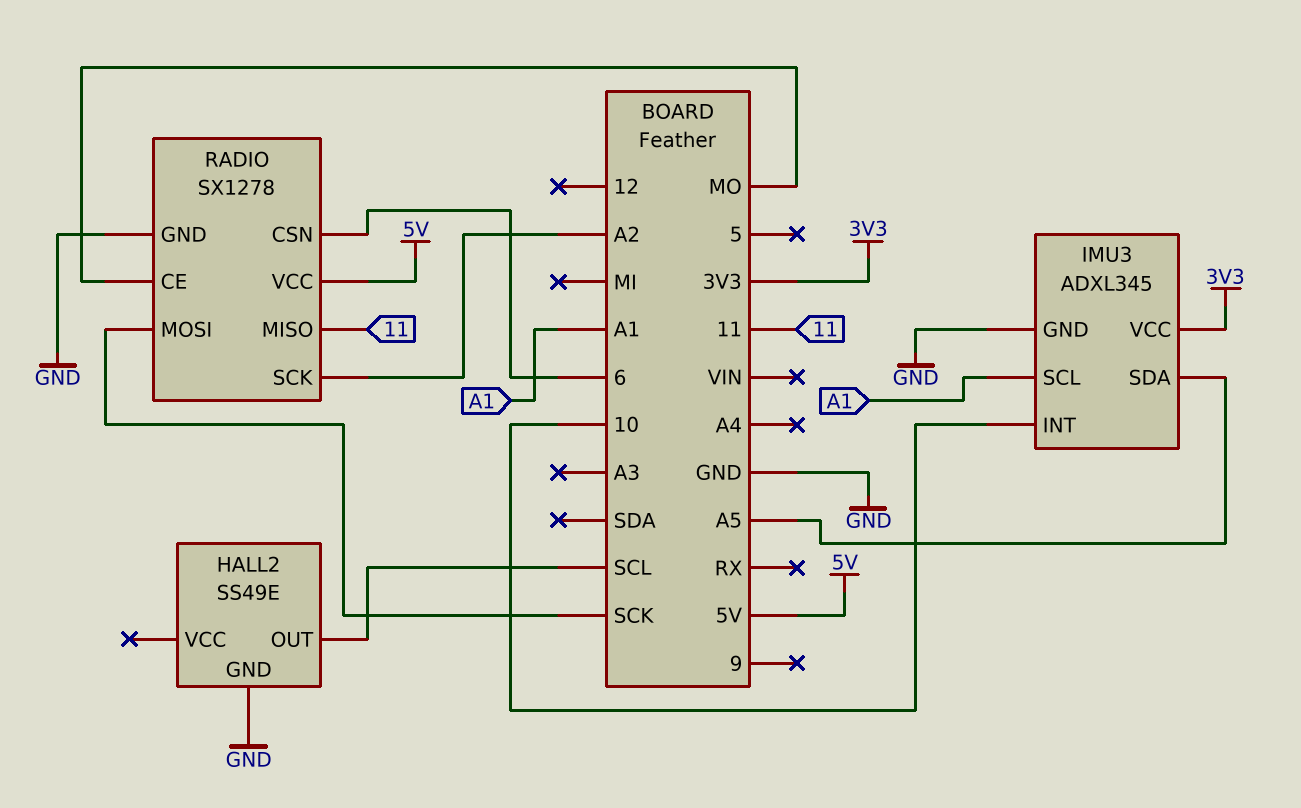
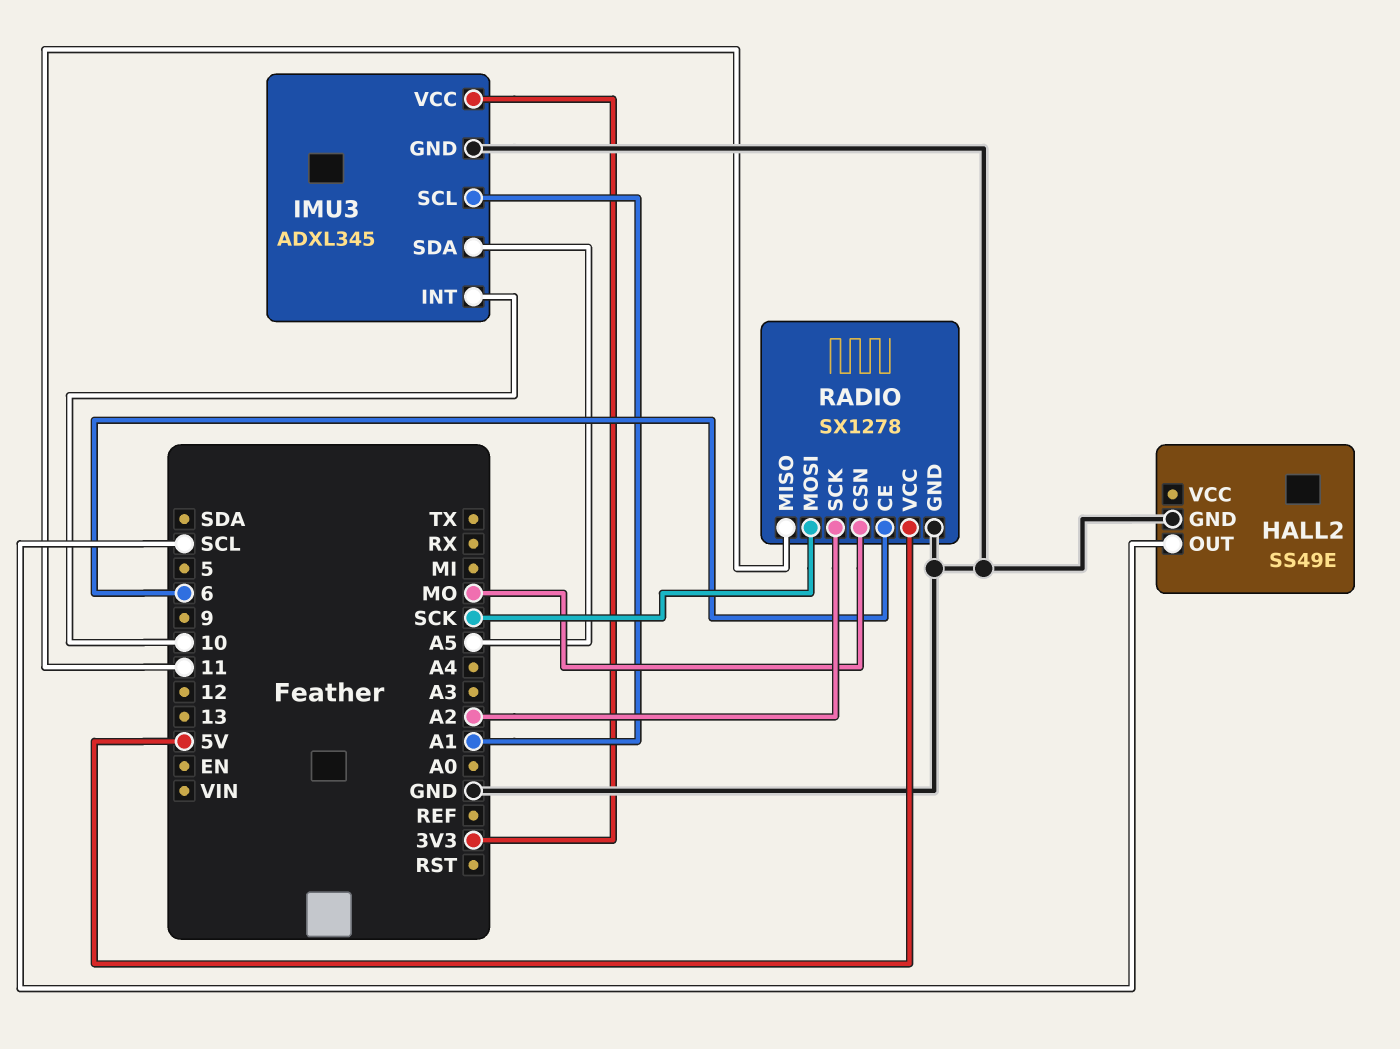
RADIO pin CE: MO -> 6
RADIO pin CSN: 6 -> MO

